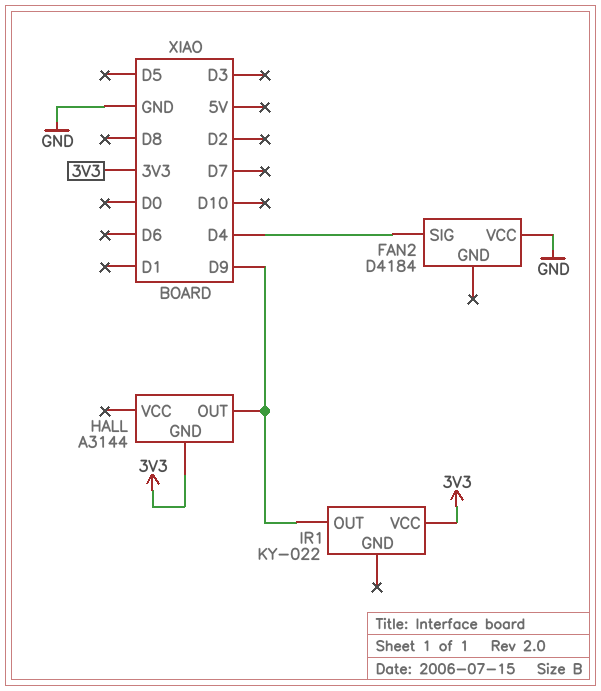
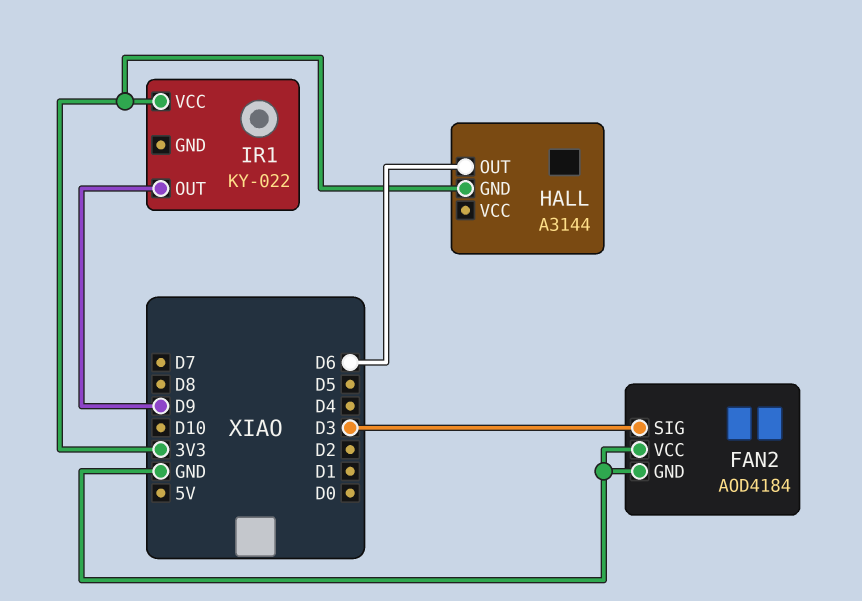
FAN2: D4184 -> AOD4184
FAN2 pin GND: none -> GND
FAN2 pin SIG: D4 -> D3
HALL pin OUT: D9 -> D6

